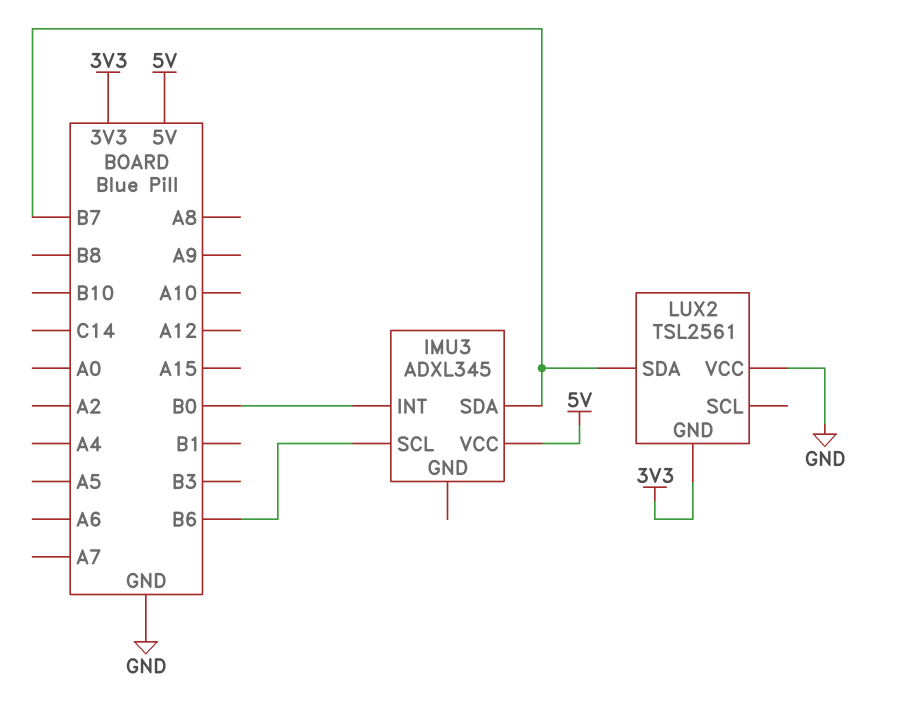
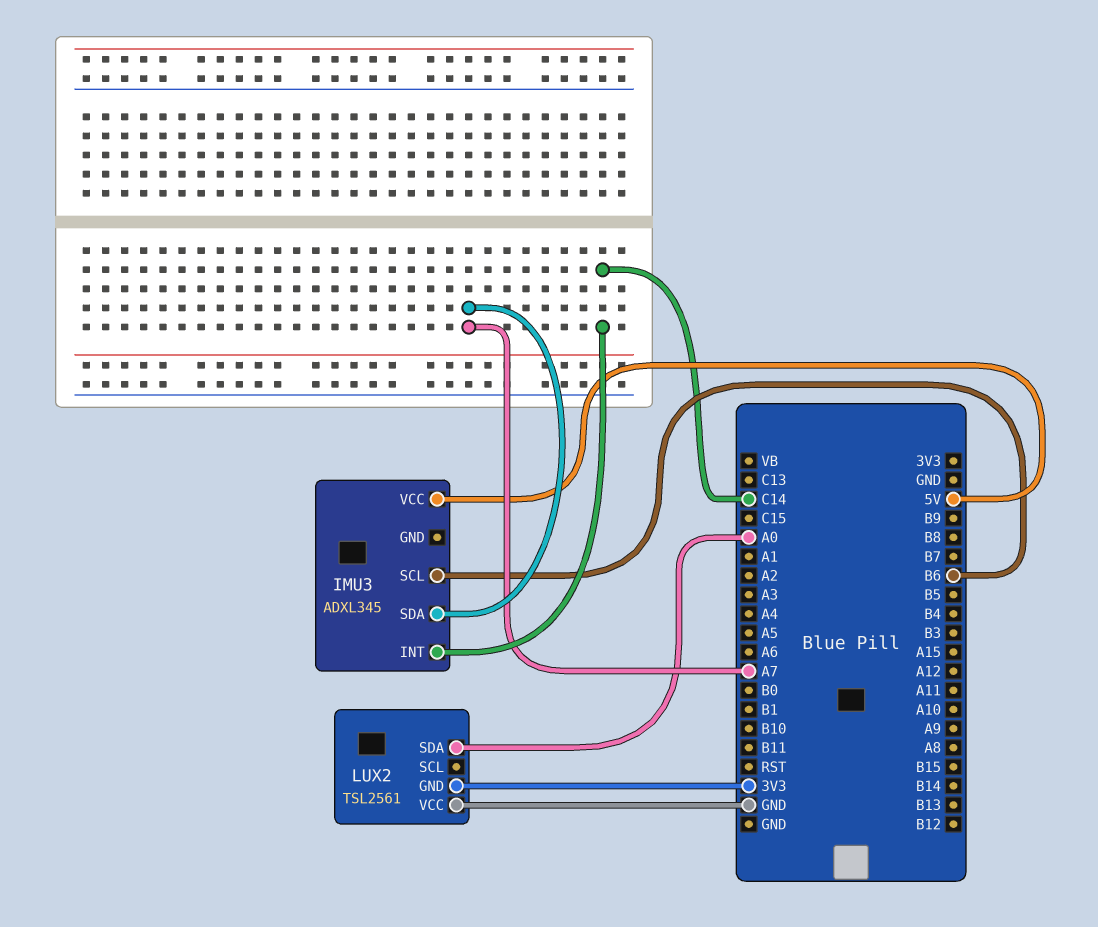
IMU3 pin INT: B0 -> C14
IMU3 pin SDA: B7 -> A7
LUX2 pin SDA: B7 -> A0

